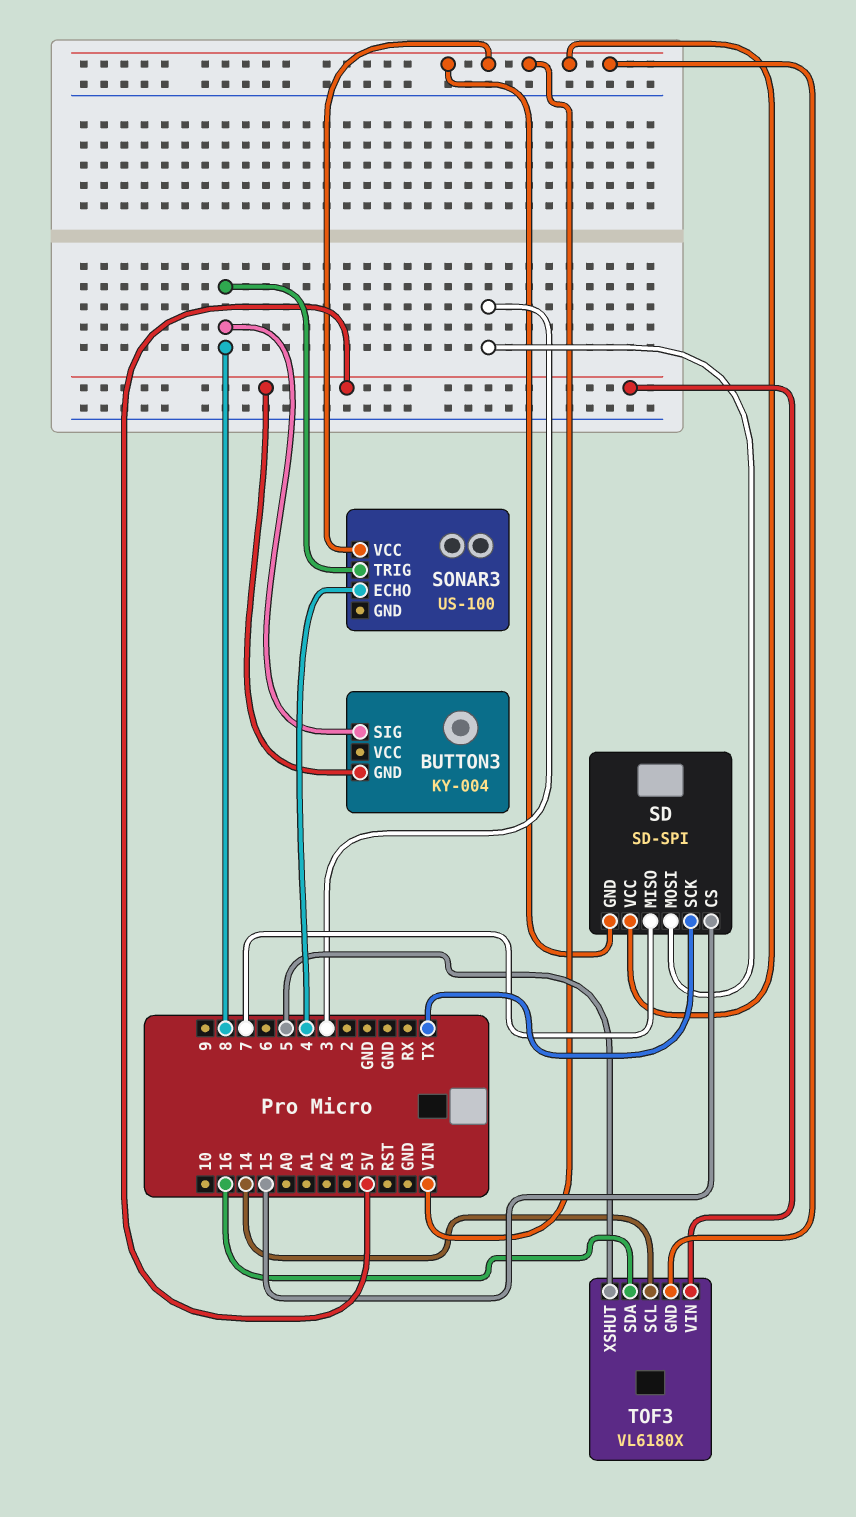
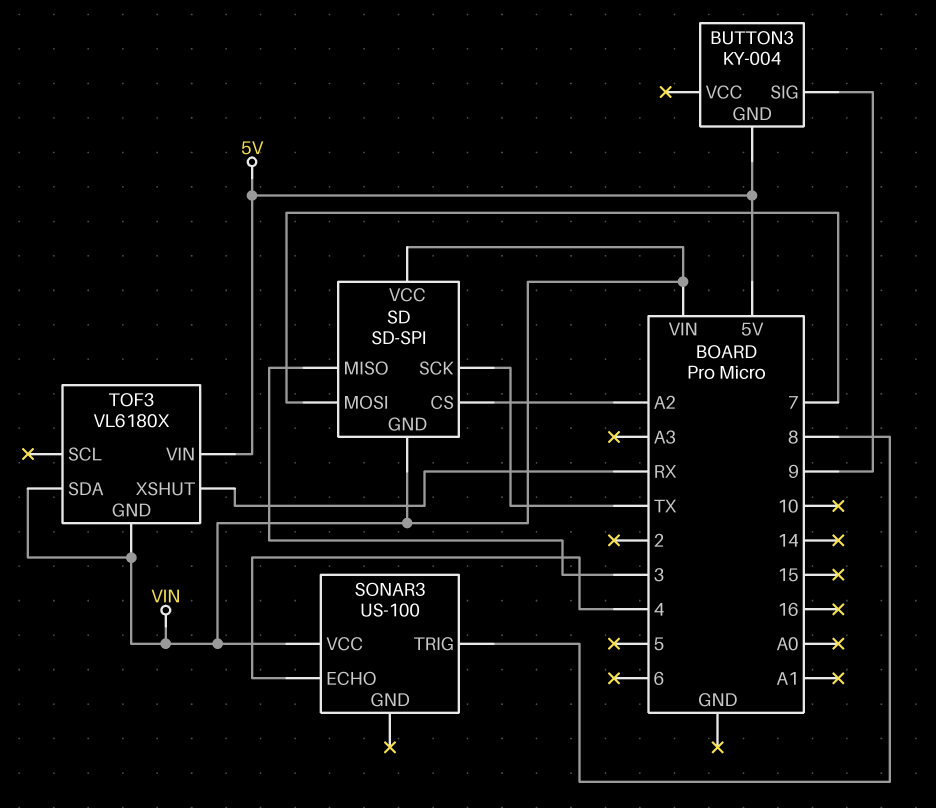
BUTTON3 pin SIG: 8 -> 9
SD pin CS: 15 -> A2
SD pin MISO: 7 -> 3
SD pin MOSI: 3 -> 7
TOF3 pin SCL: 14 -> none
TOF3 pin SDA: 16 -> VIN
TOF3 pin XSHUT: 5 -> RX

